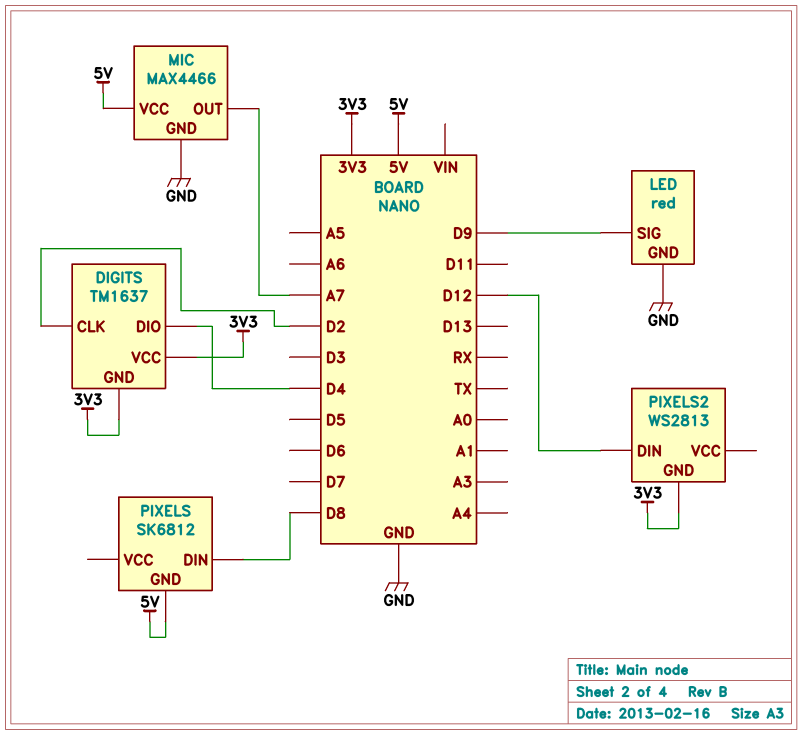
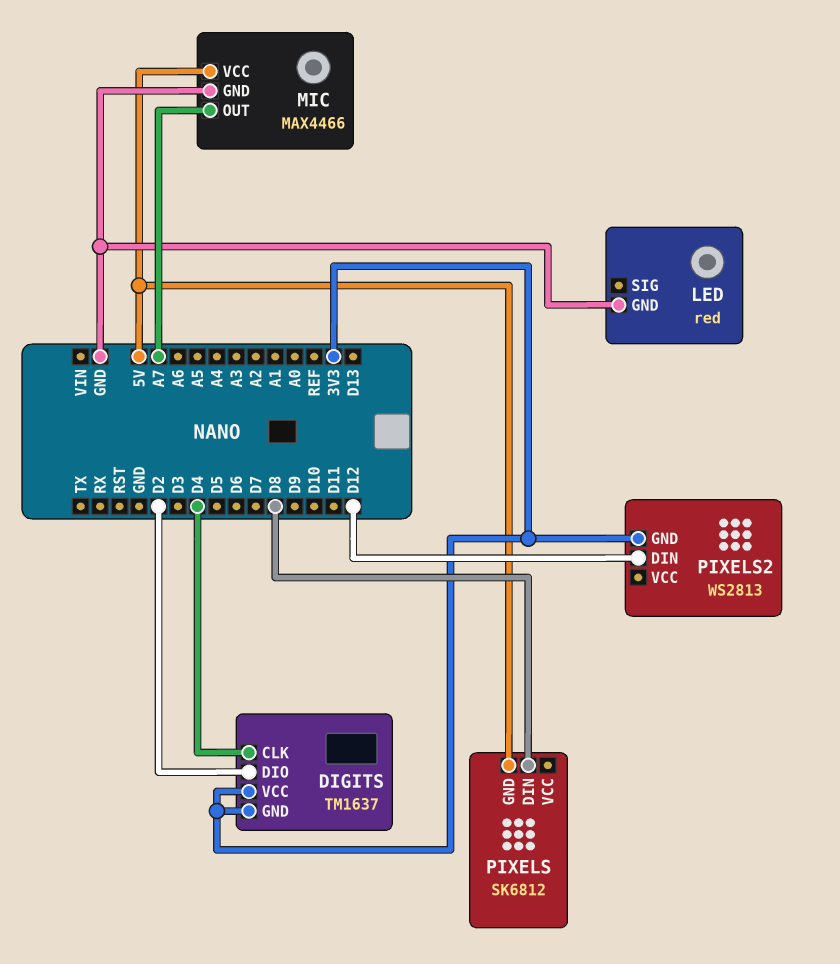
DIGITS pin CLK: D2 -> D4
DIGITS pin DIO: D4 -> D2
LED pin SIG: D9 -> none

